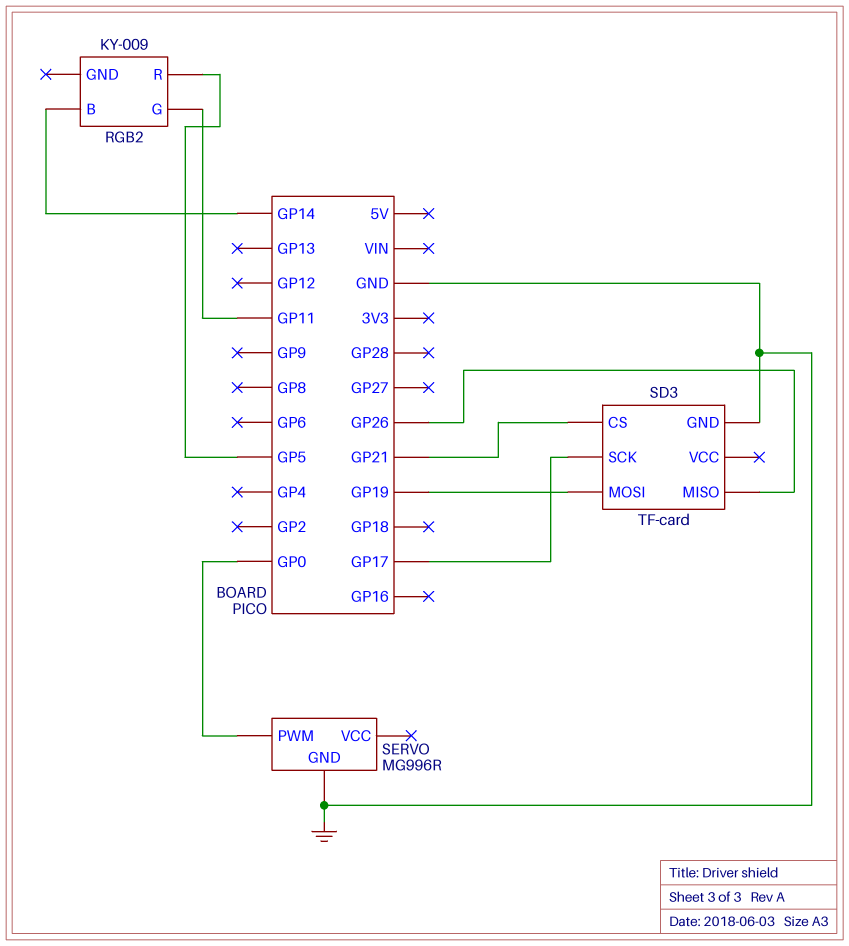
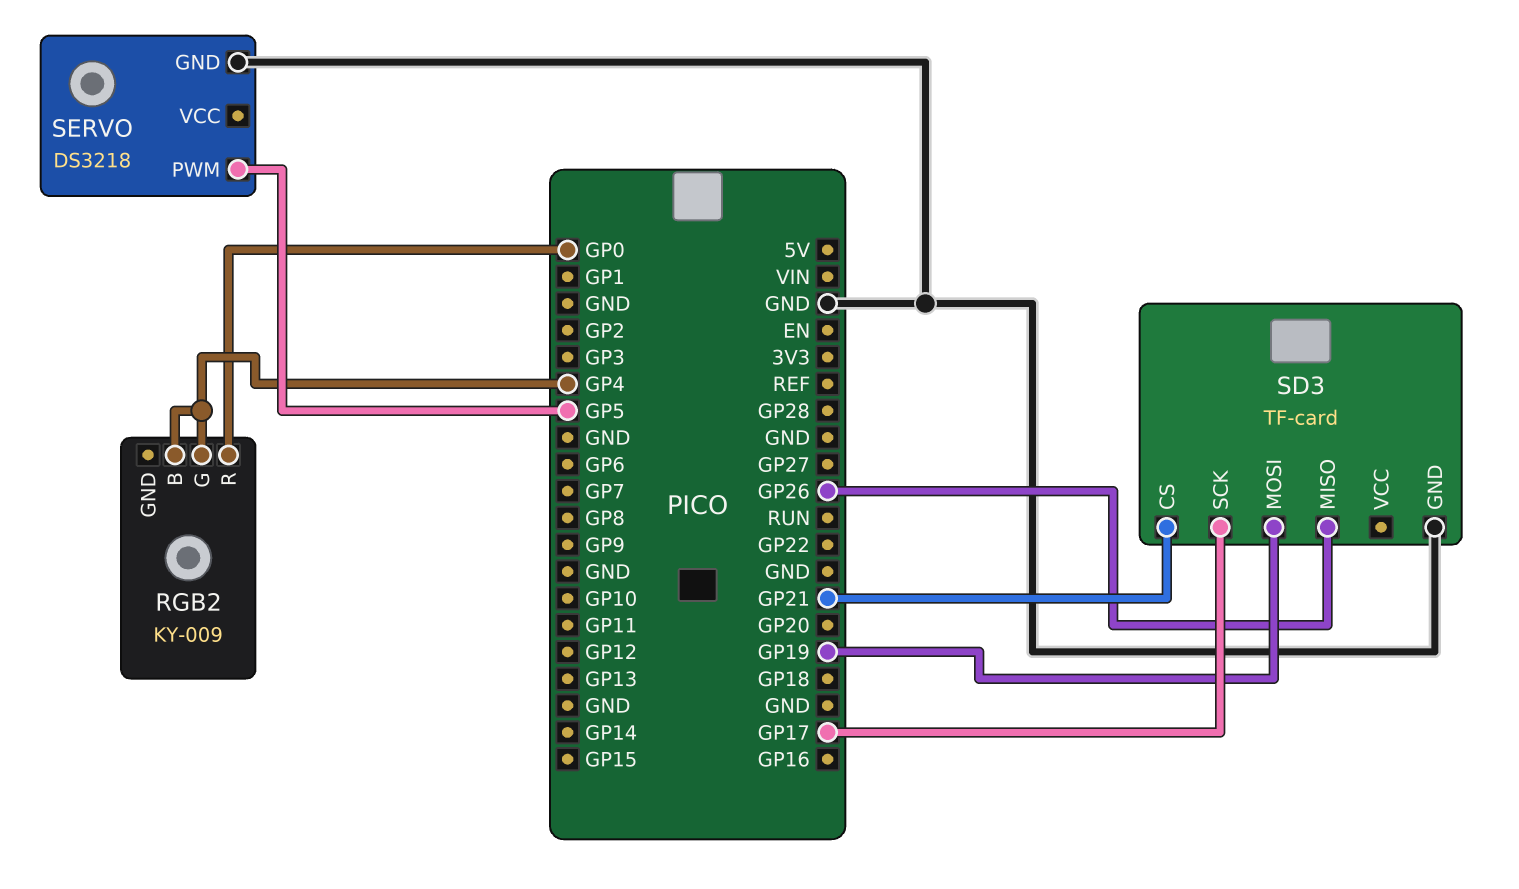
RGB2 pin B: GP14 -> GP4
RGB2 pin G: GP11 -> GP4
RGB2 pin R: GP5 -> GP0
SERVO: MG996R -> DS3218
SERVO pin PWM: GP0 -> GP5

